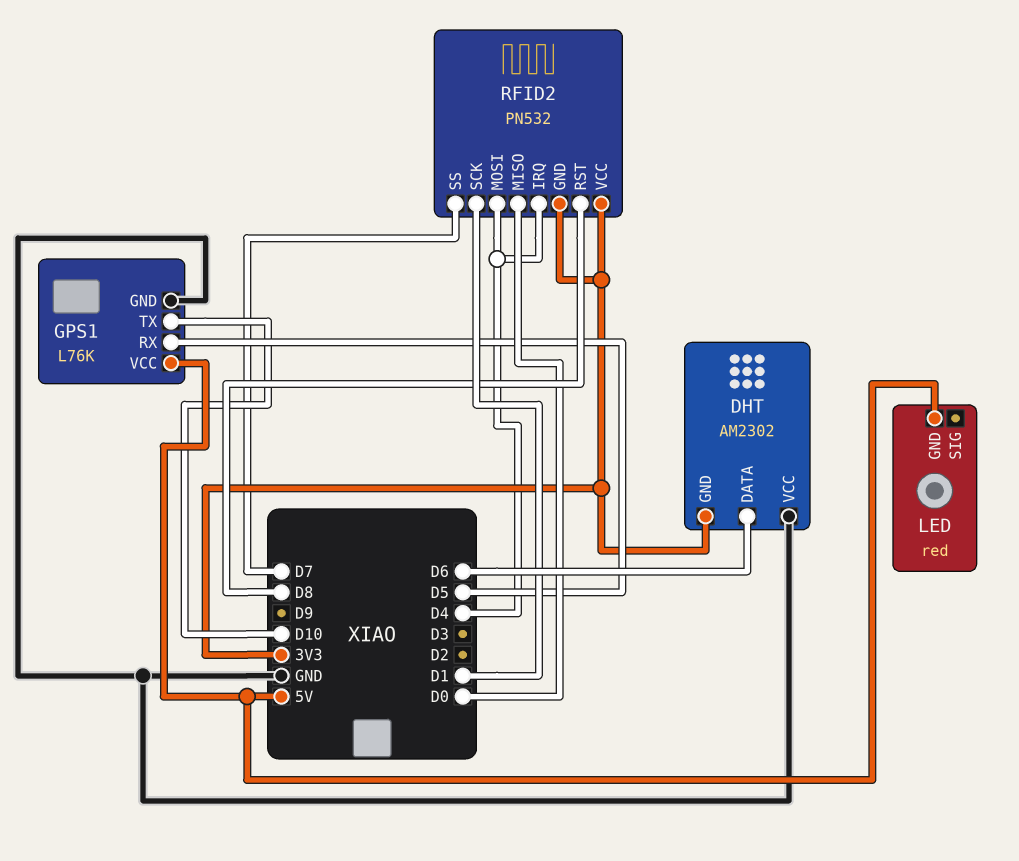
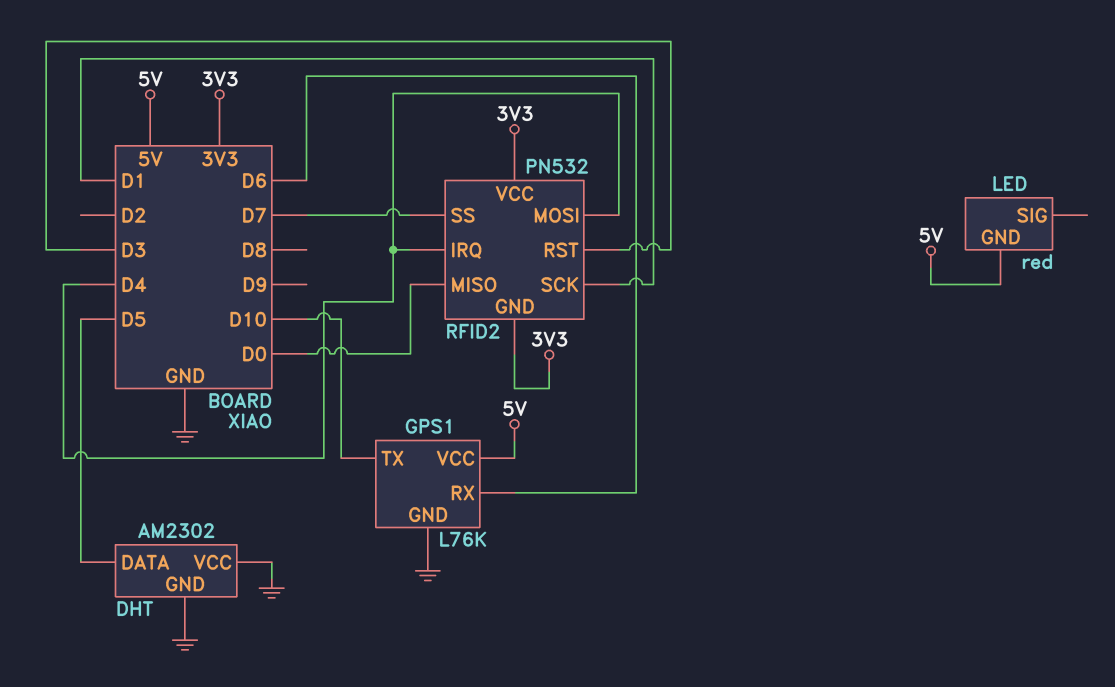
DHT pin DATA: D6 -> D5
DHT pin GND: 3V3 -> GND
GPS1 pin RX: D5 -> D6
RFID2 pin RST: D8 -> D3

